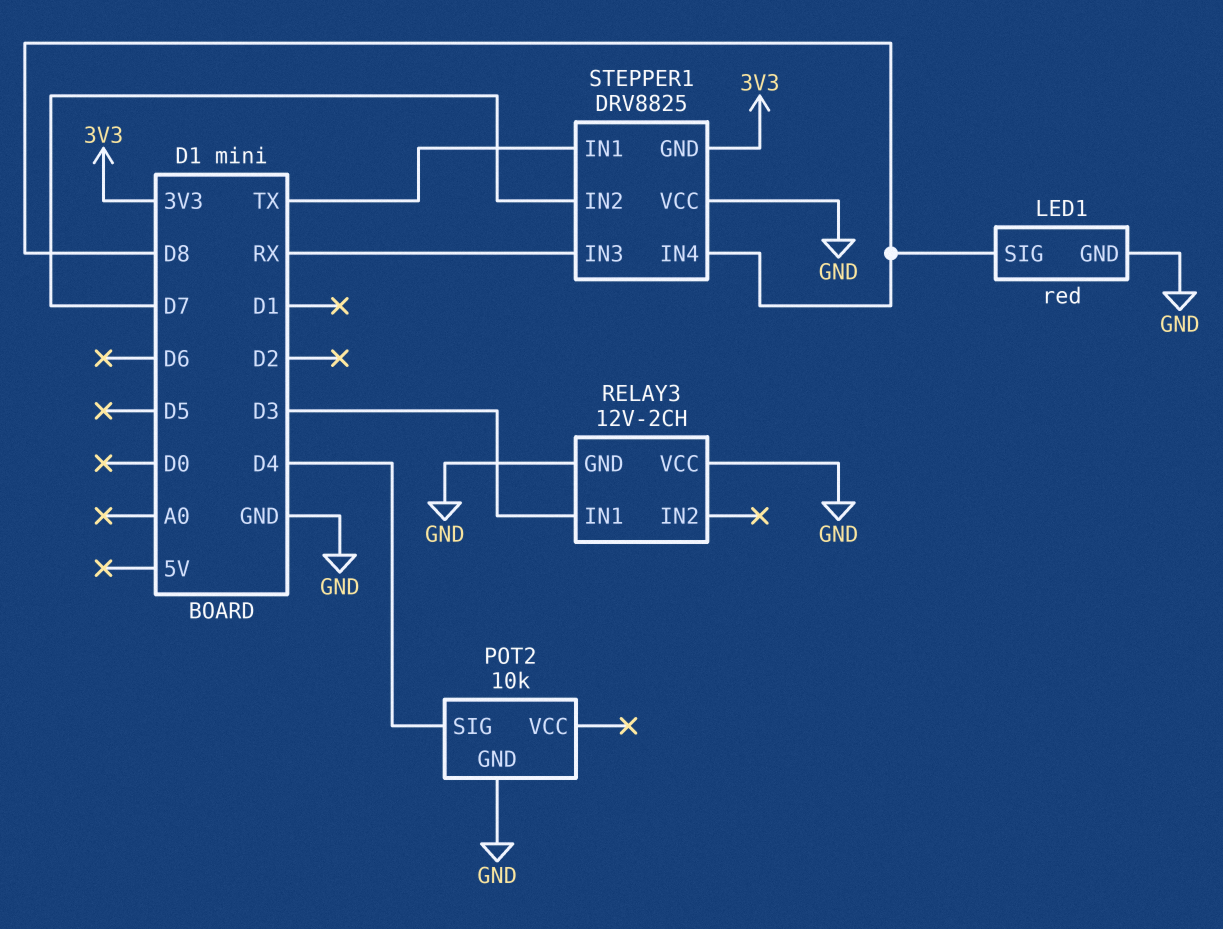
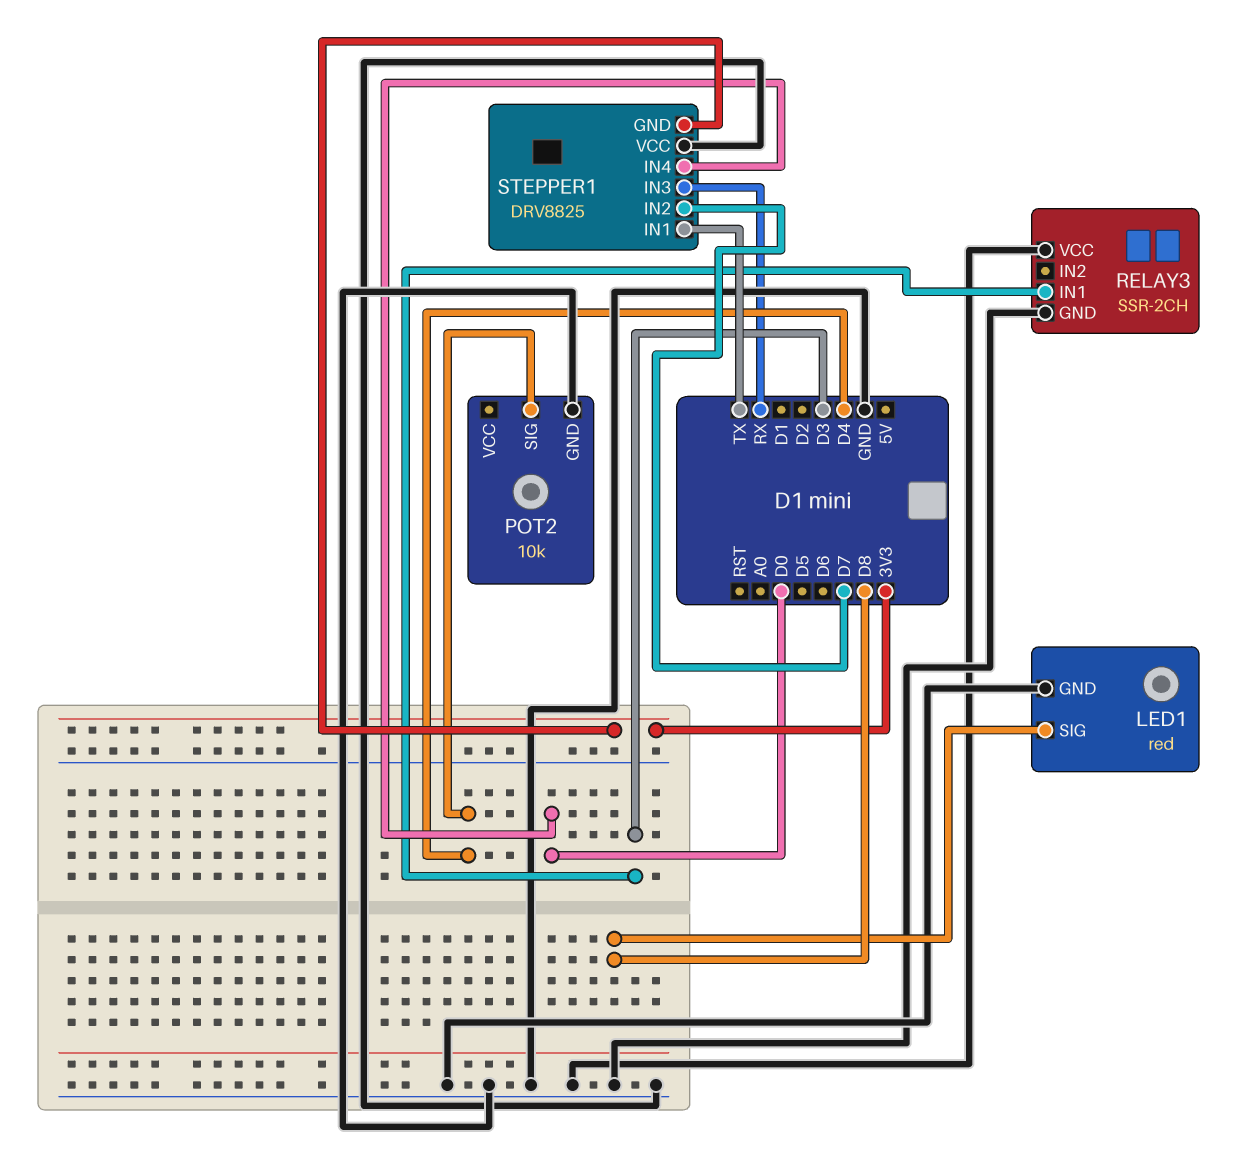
RELAY3: 12V-2CH -> SSR-2CH
STEPPER1 pin IN4: D8 -> D0

